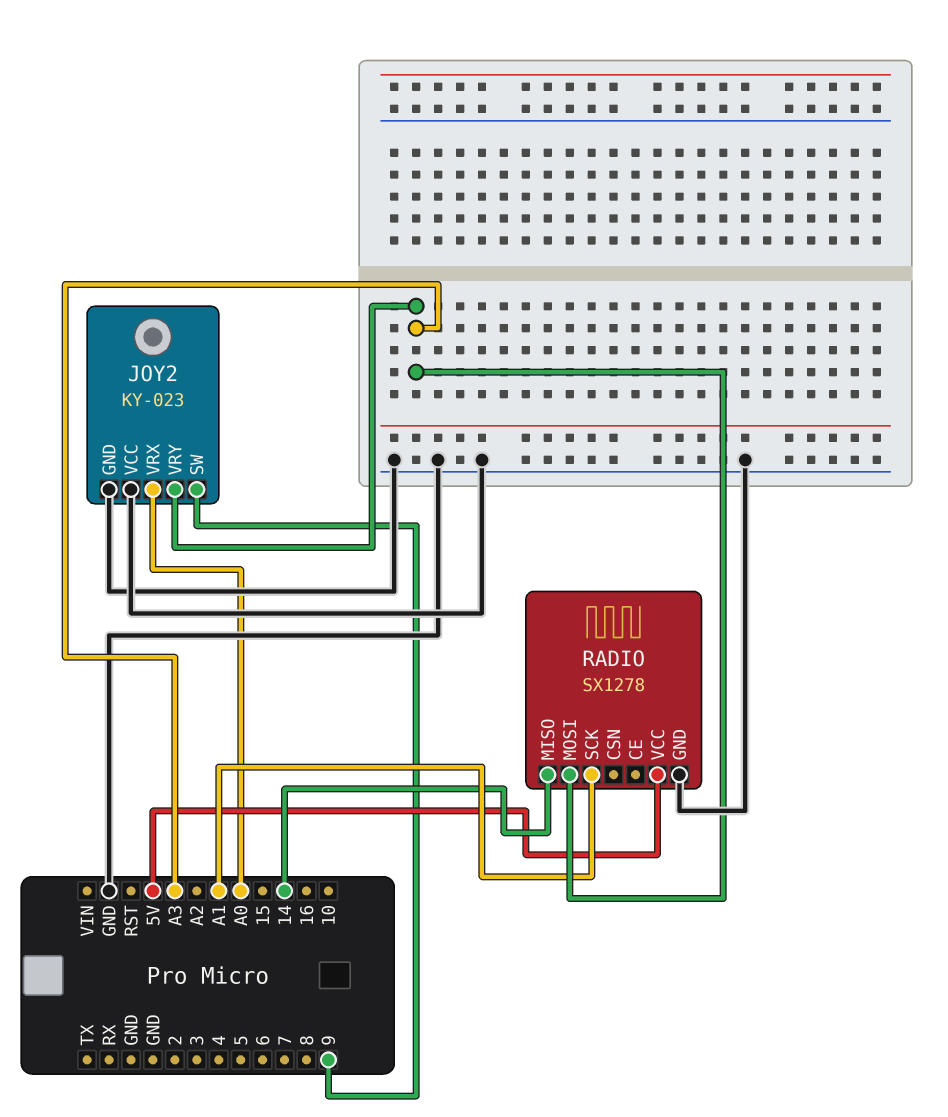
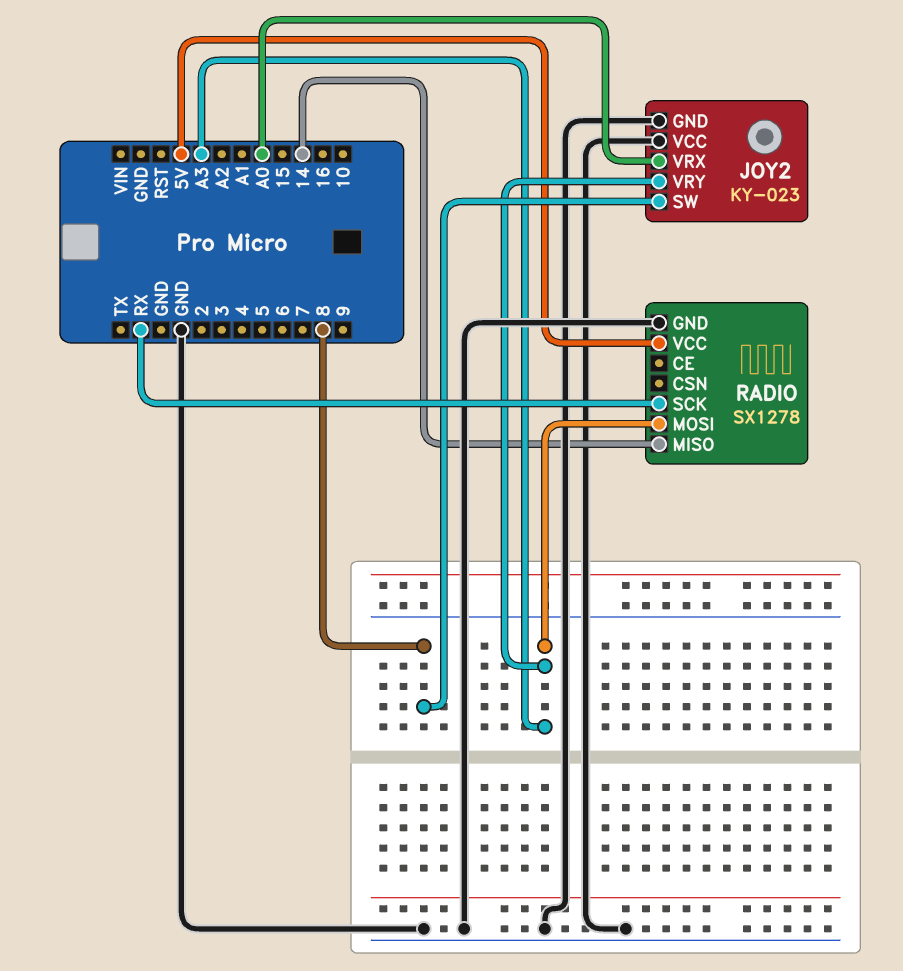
JOY2 pin SW: 9 -> 8
RADIO pin SCK: A1 -> RX

